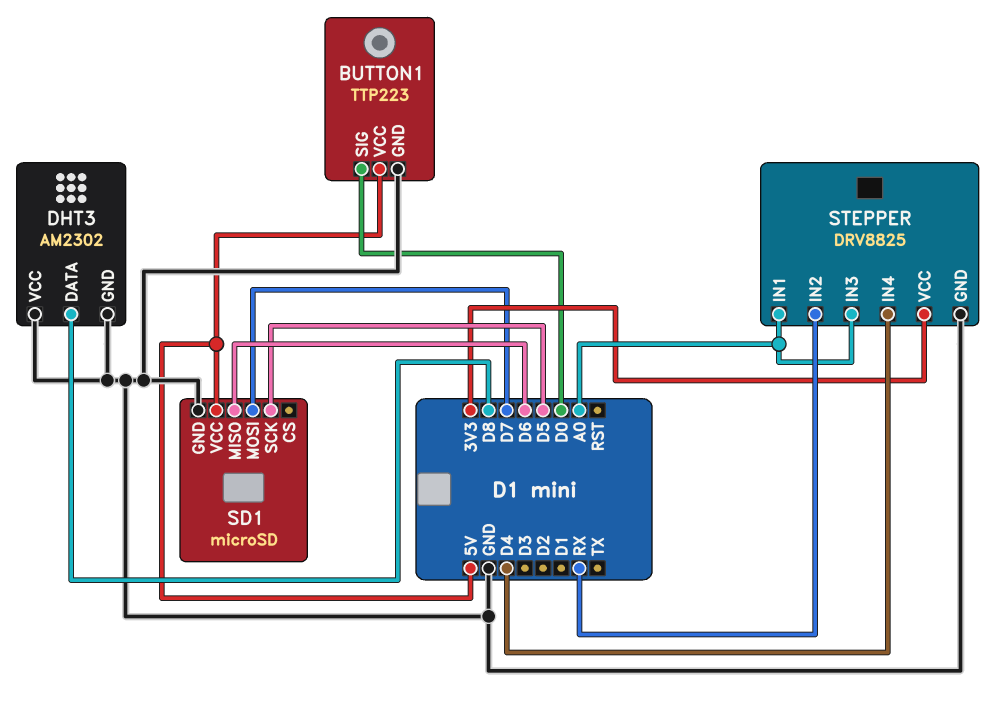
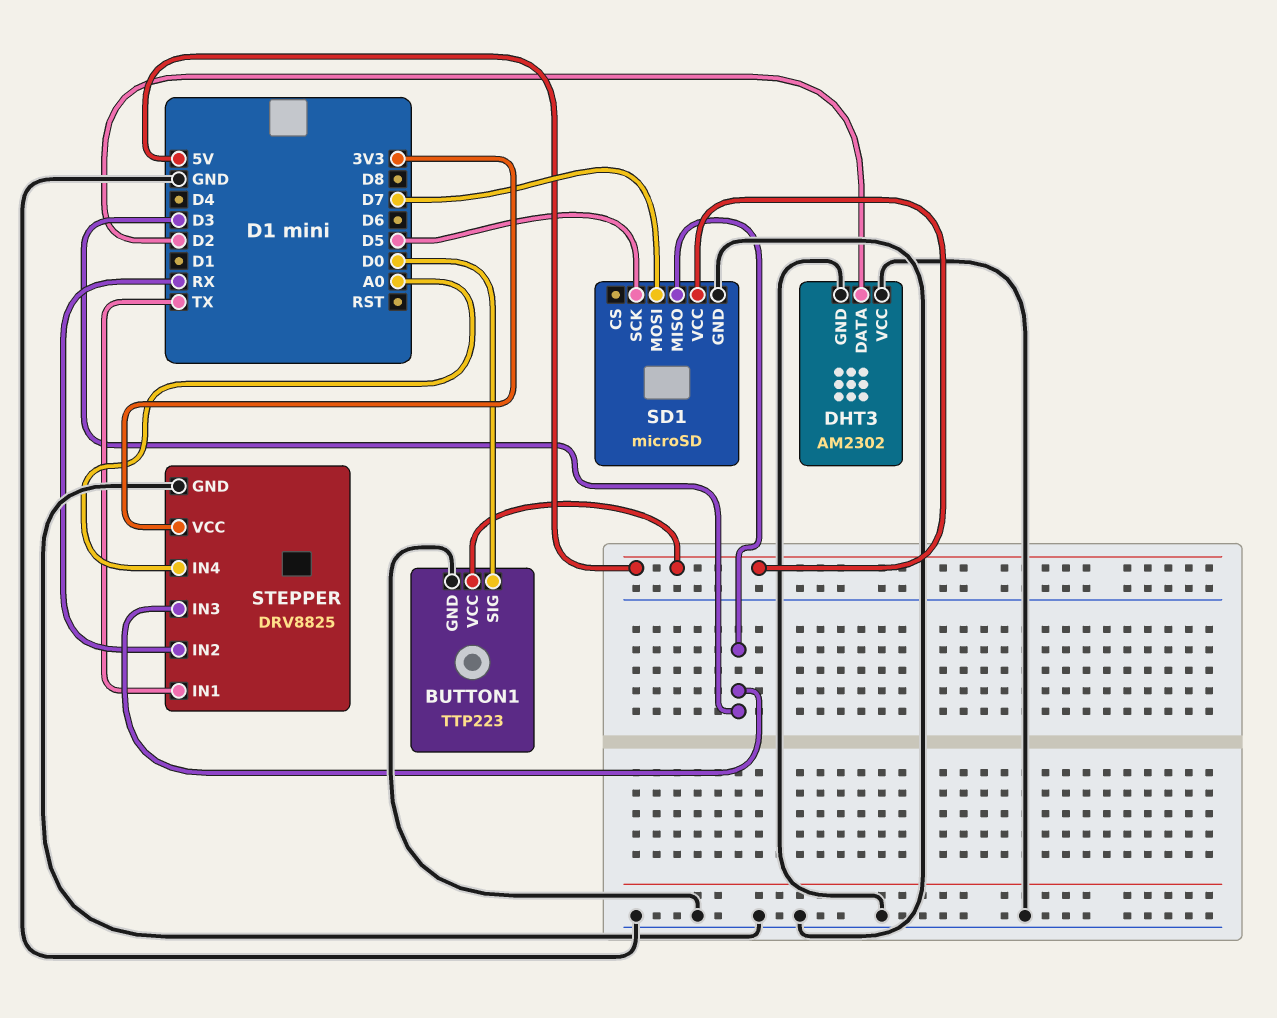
DHT3 pin DATA: D8 -> D2
SD1 pin MISO: D6 -> D3
STEPPER pin IN1: A0 -> TX
STEPPER pin IN3: A0 -> D3
STEPPER pin IN4: D4 -> A0

